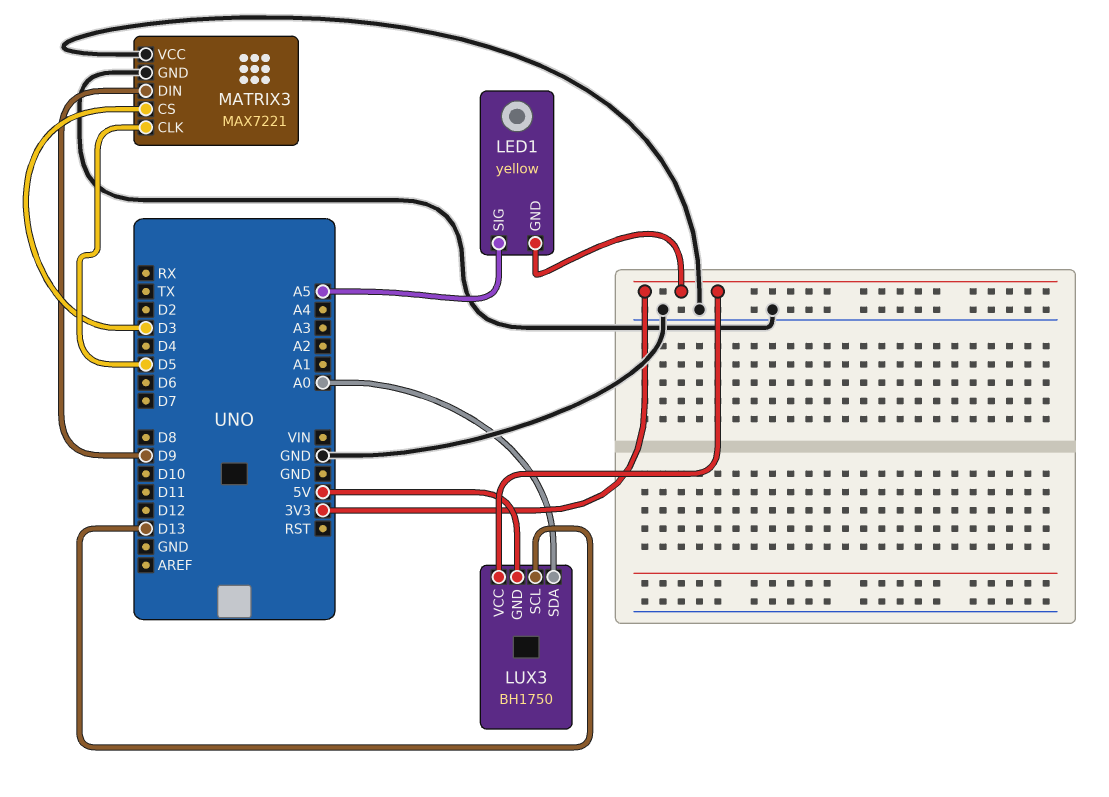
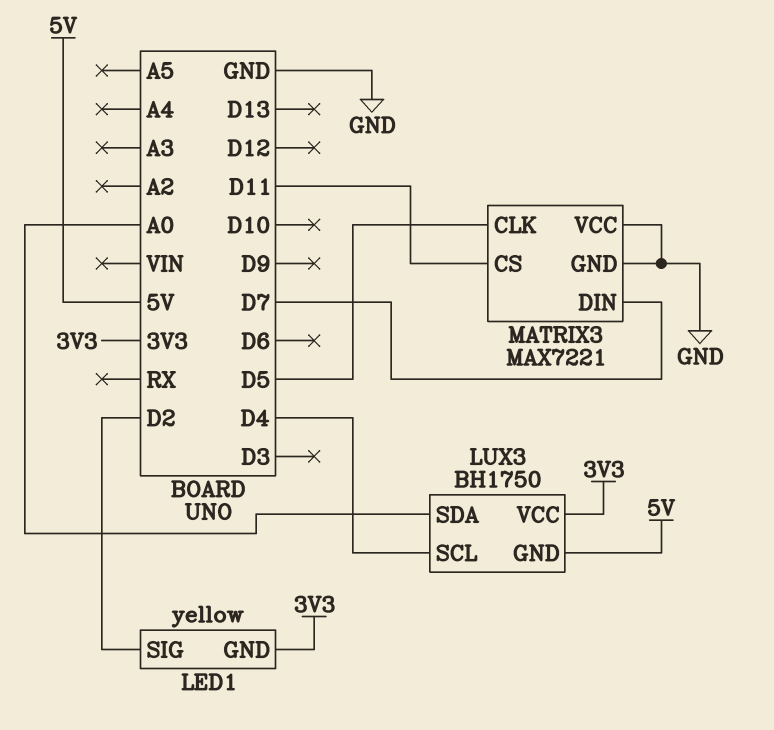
LED1 pin SIG: A5 -> D2
LUX3 pin SCL: D13 -> D4
MATRIX3 pin CS: D3 -> D11
MATRIX3 pin DIN: D9 -> D7

